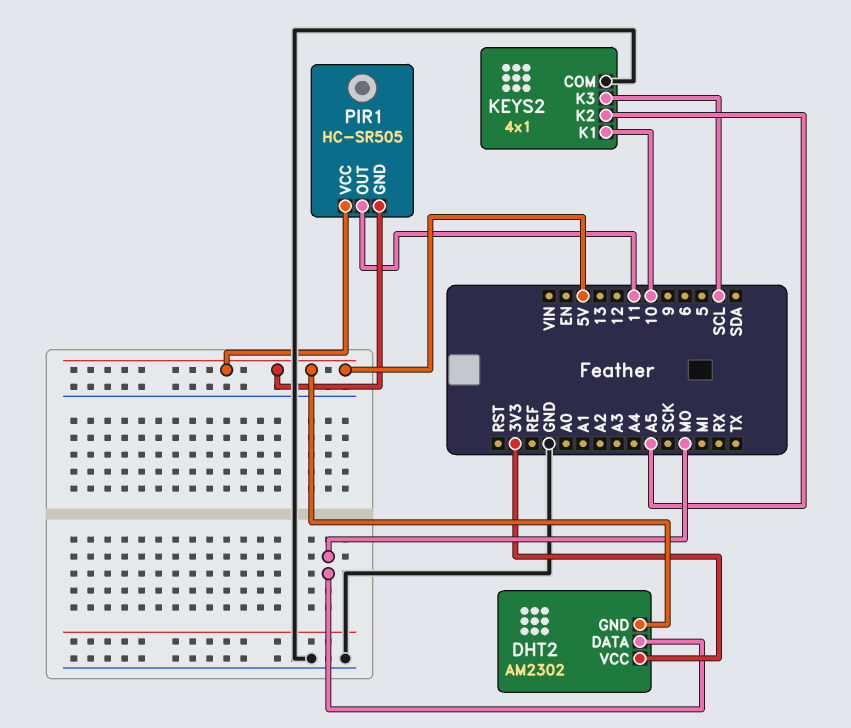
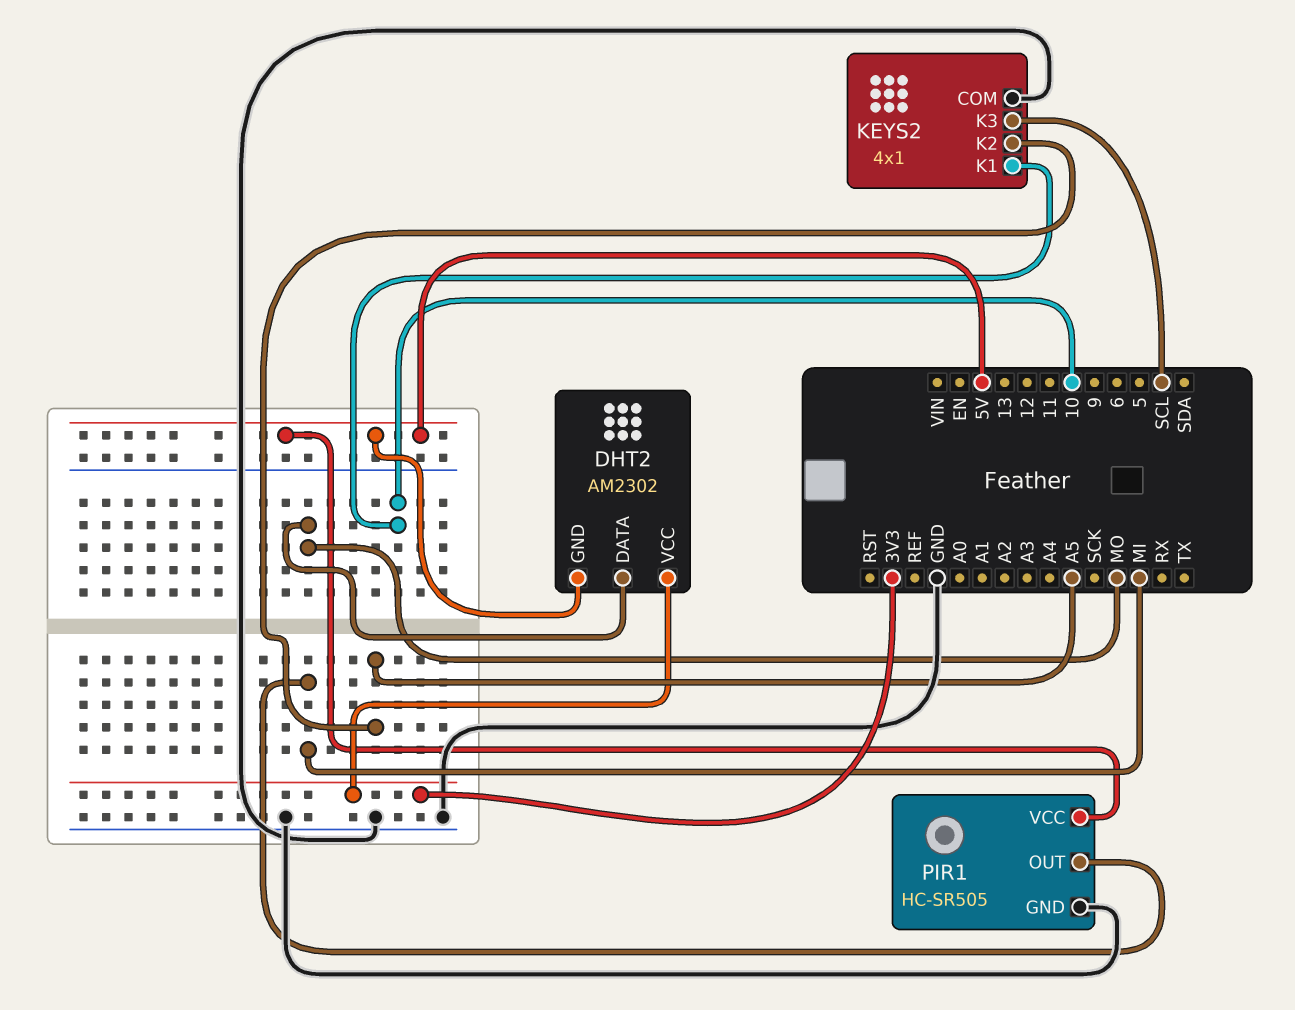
PIR1 pin GND: 5V -> GND
PIR1 pin OUT: 11 -> MI

